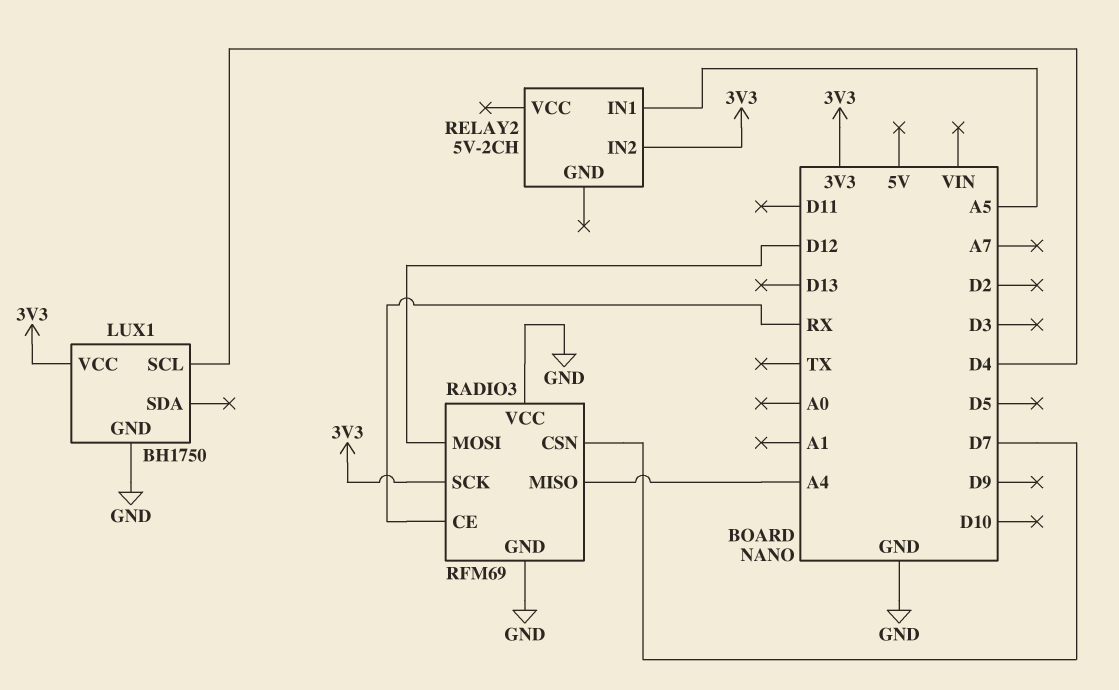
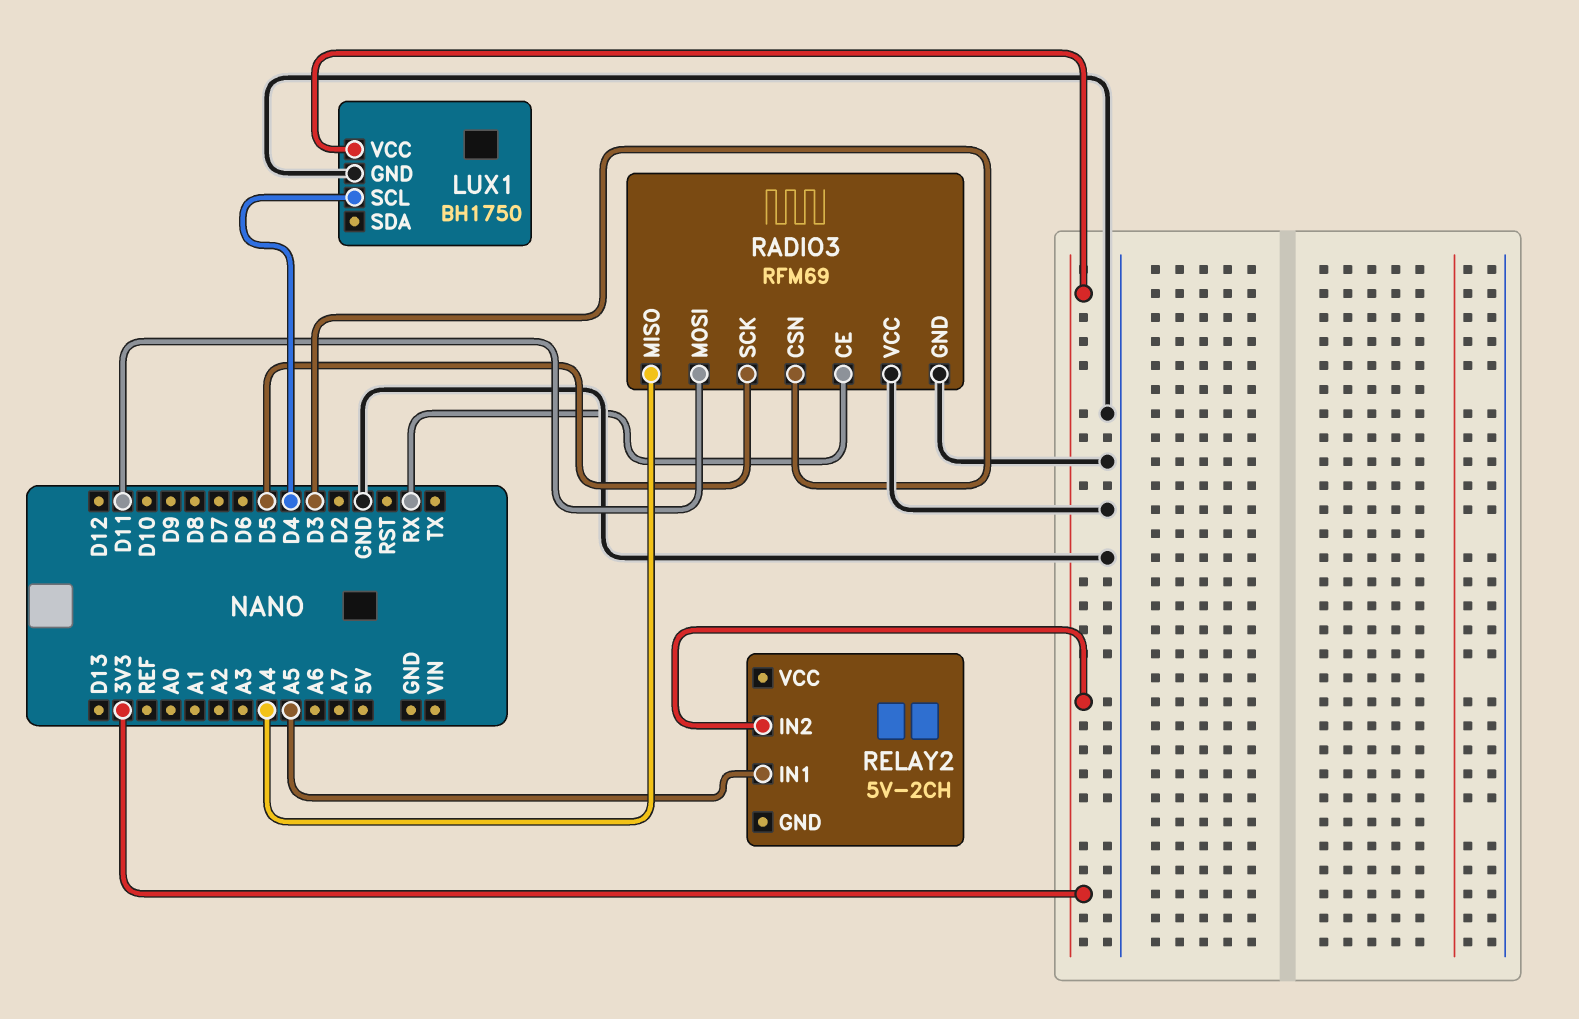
RADIO3 pin CSN: D7 -> D3
RADIO3 pin MOSI: D12 -> D11
RADIO3 pin SCK: 3V3 -> D5

